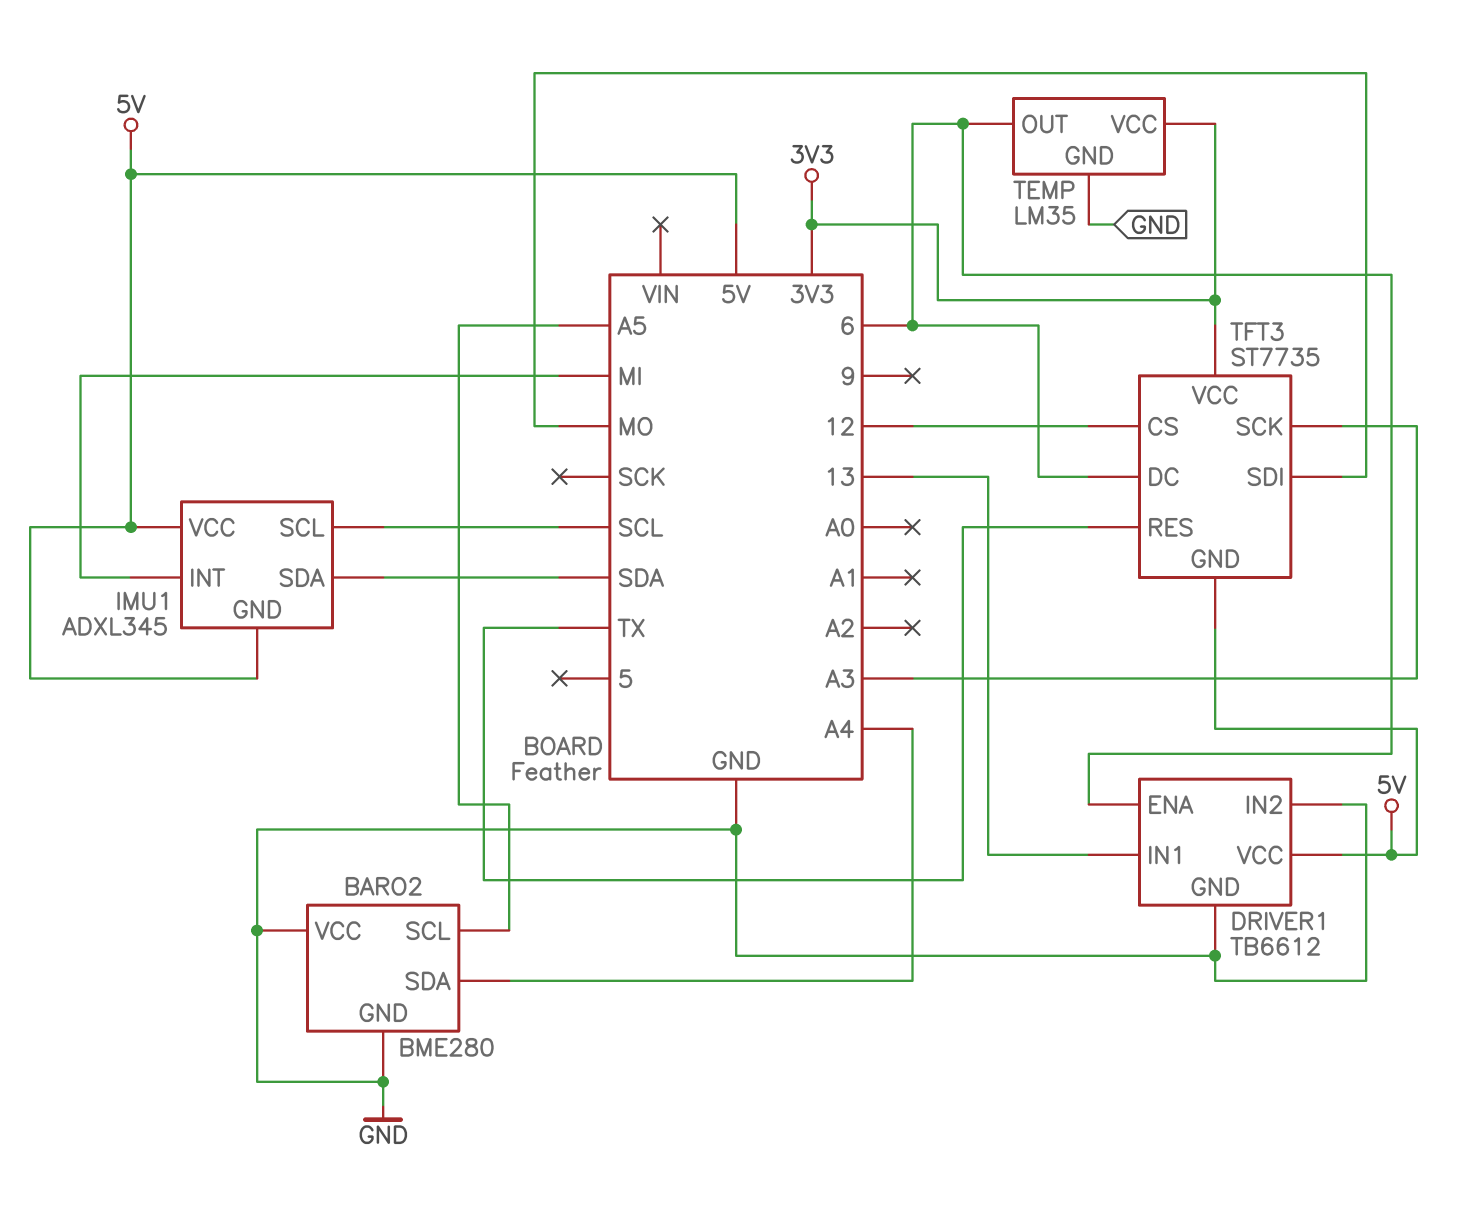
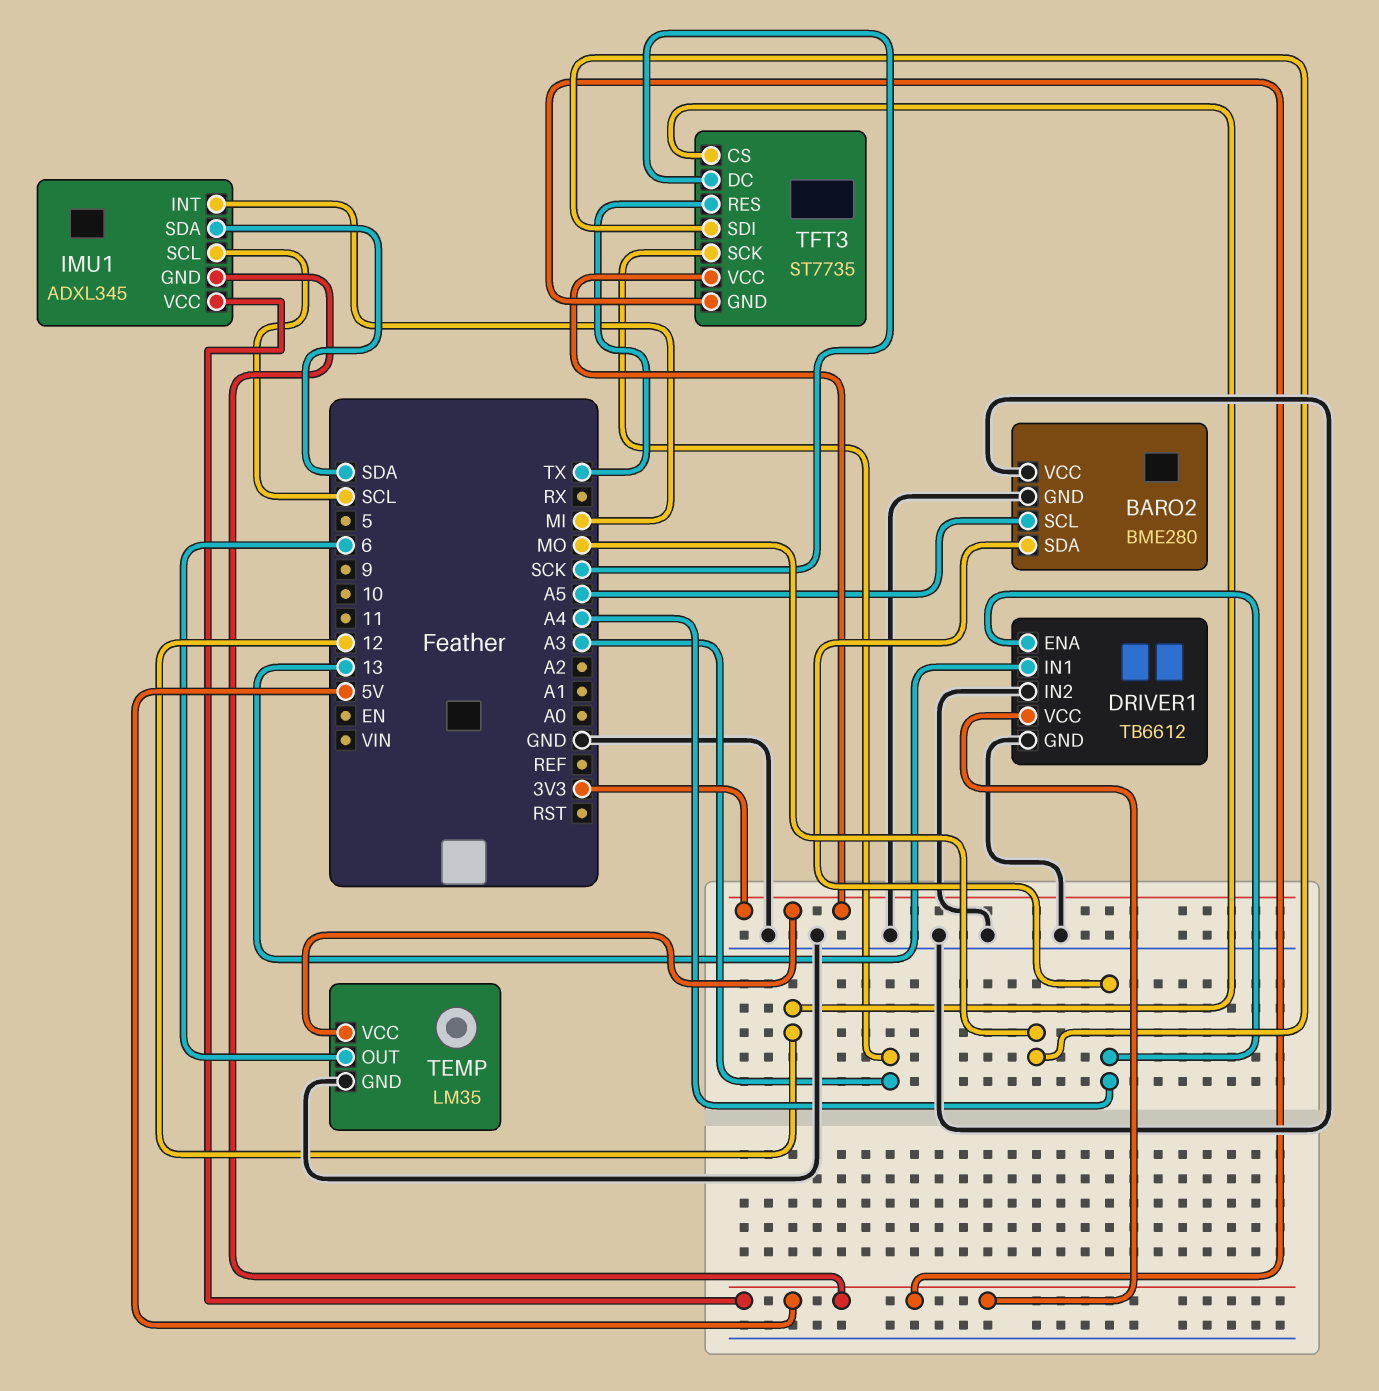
DRIVER1 pin ENA: 6 -> A4
TFT3 pin DC: 6 -> SCK

